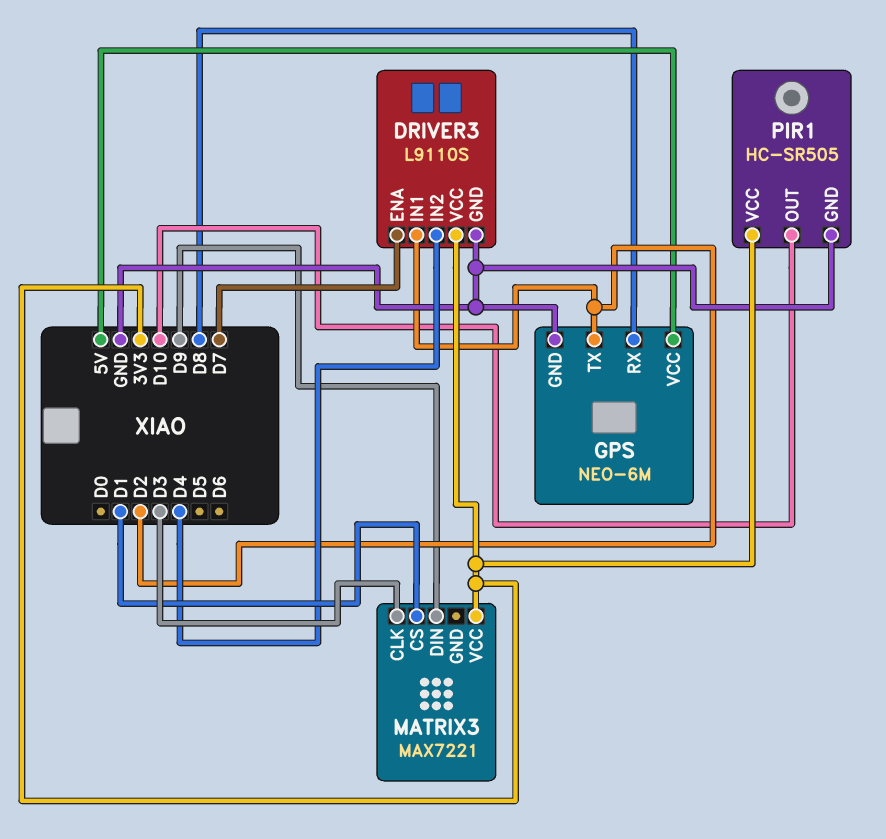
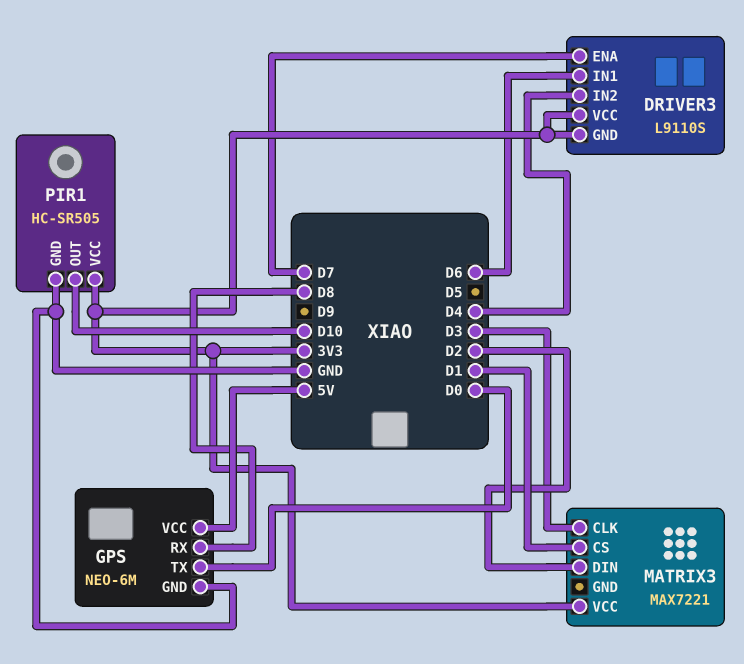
DRIVER3 pin GND: GND -> 3V3
DRIVER3 pin IN1: D2 -> D6
GPS pin TX: D2 -> D0
MATRIX3 pin DIN: D9 -> D2

